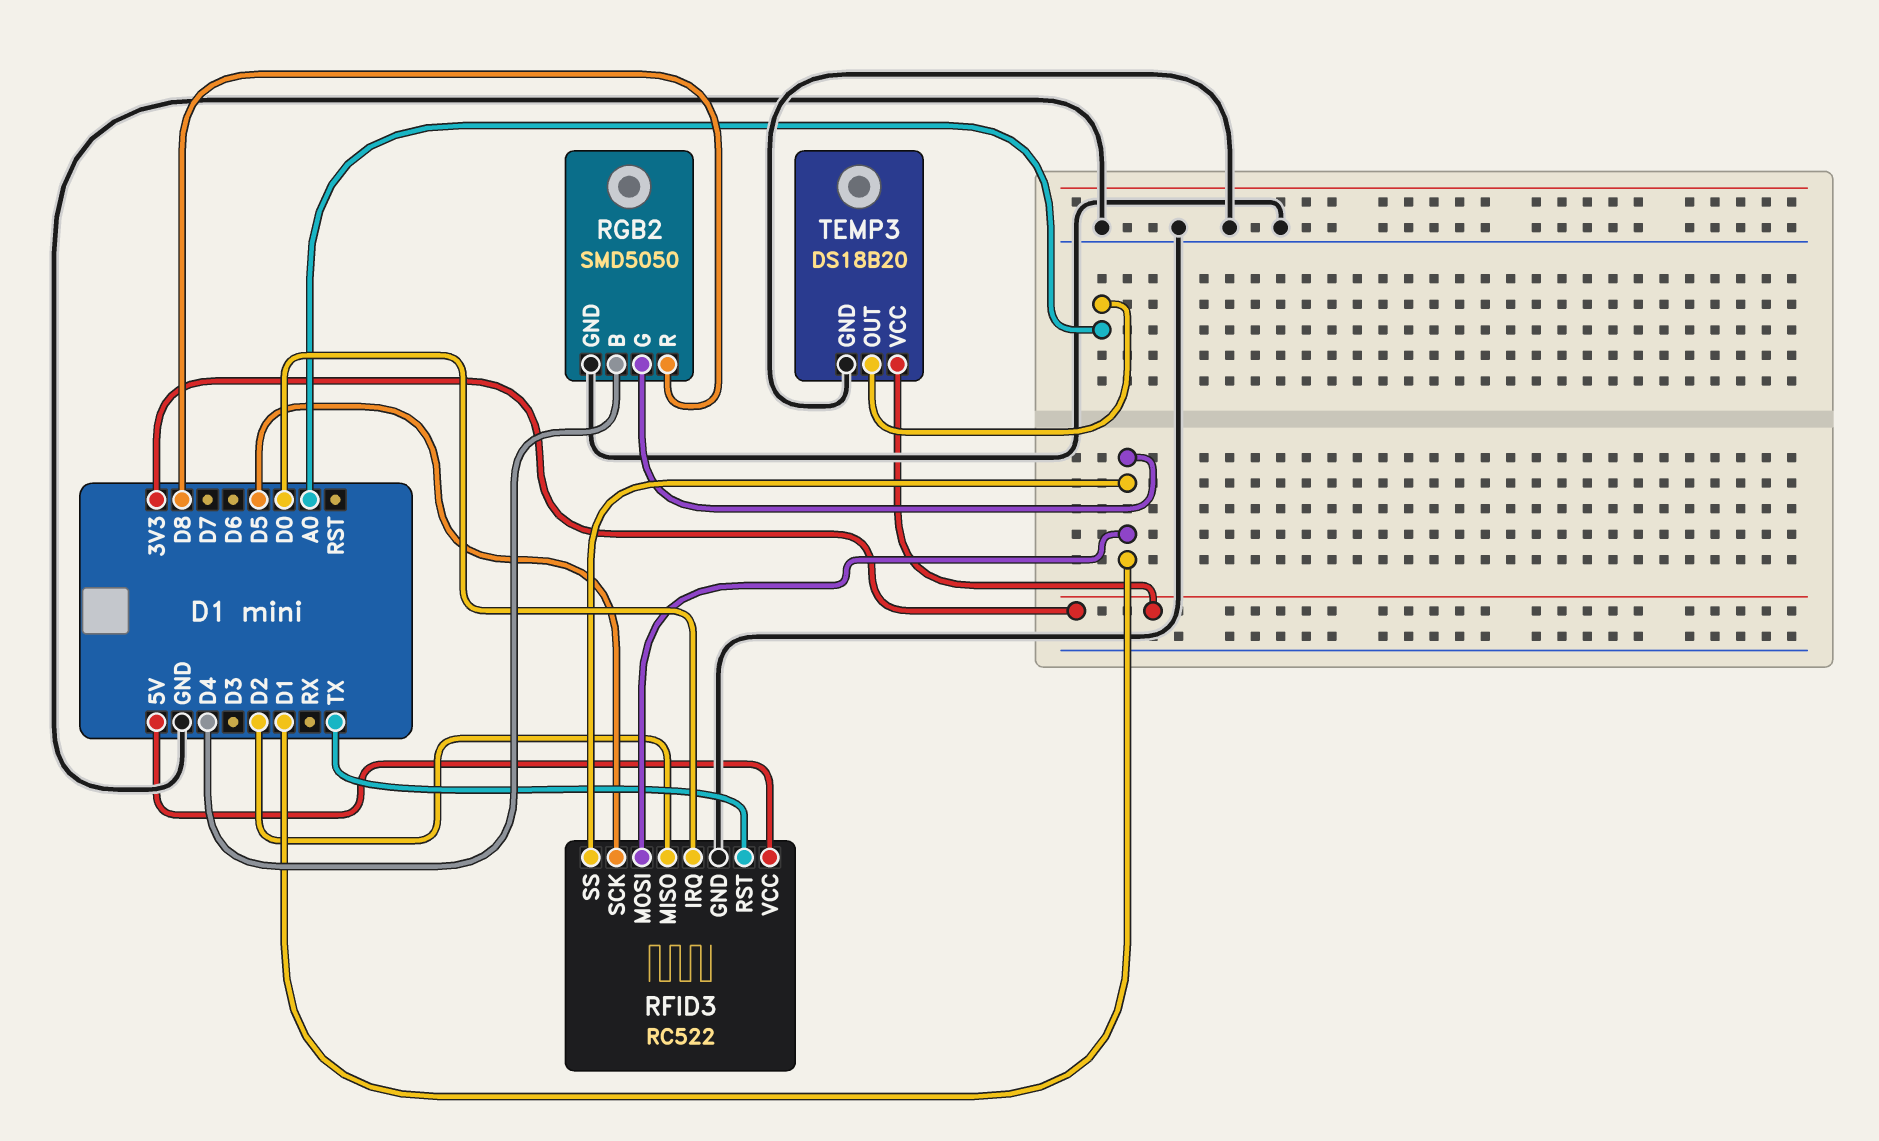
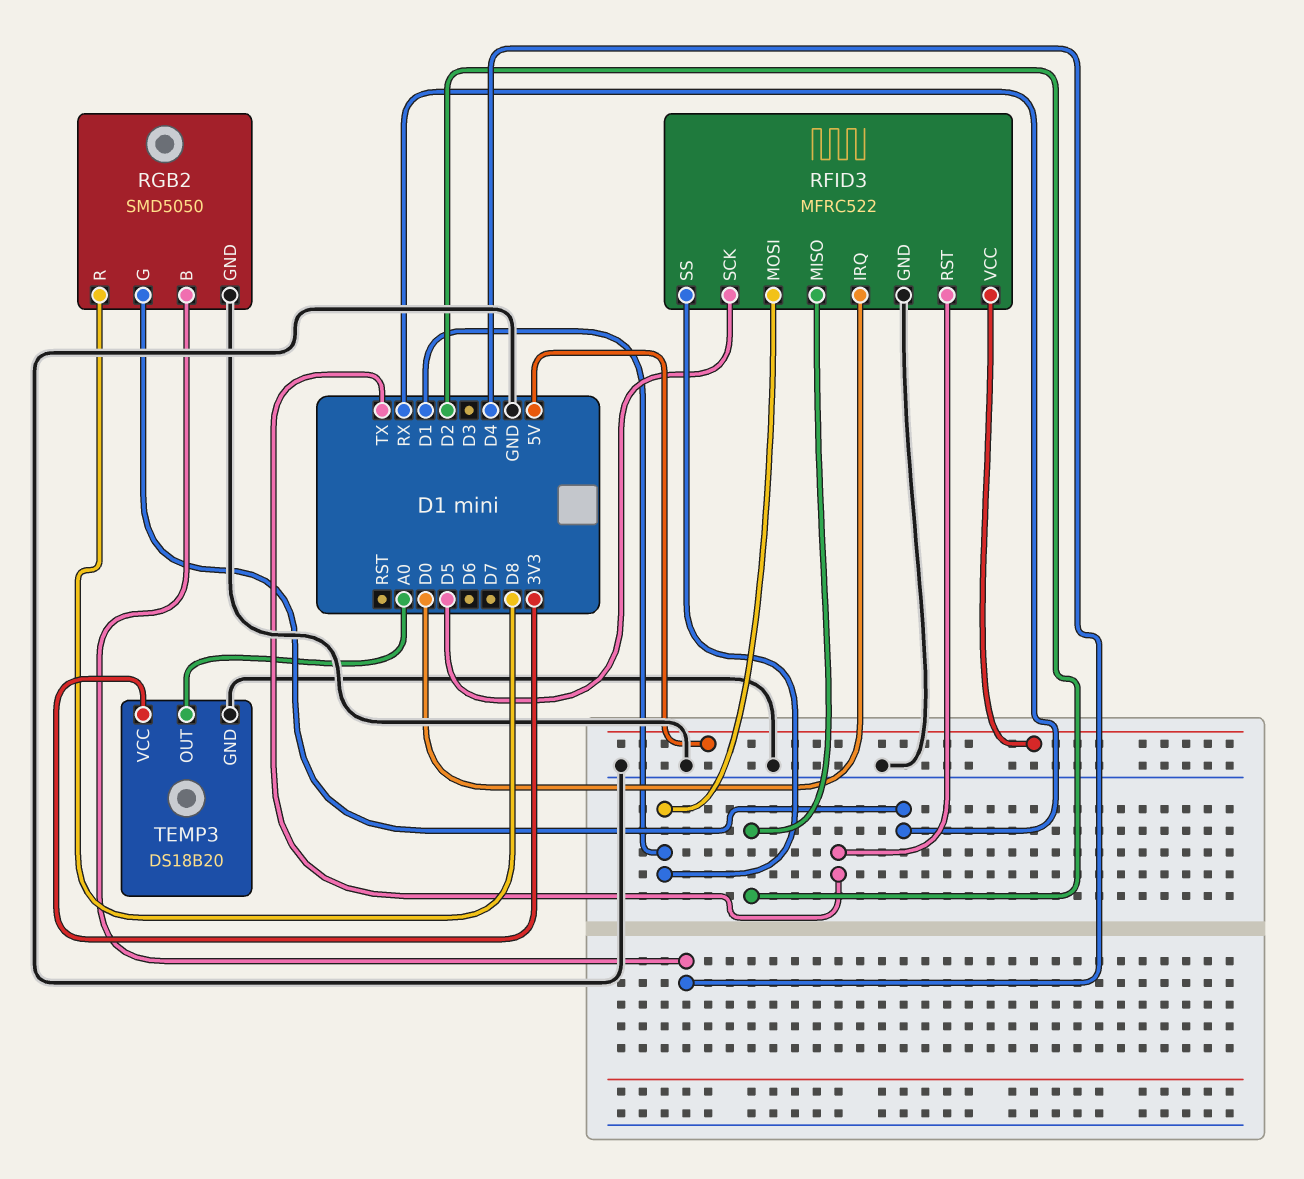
RFID3: RC522 -> MFRC522
RGB2 pin G: D1 -> RX

